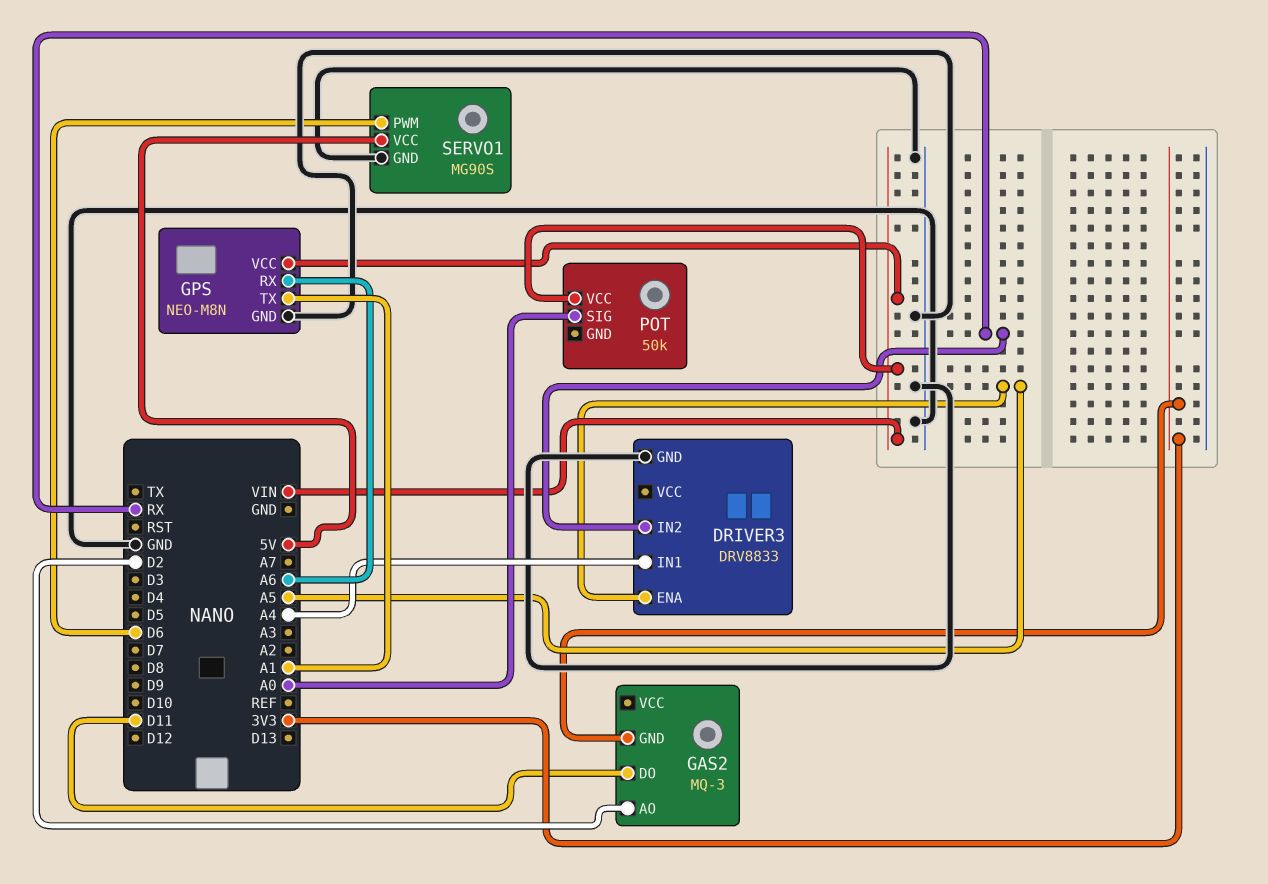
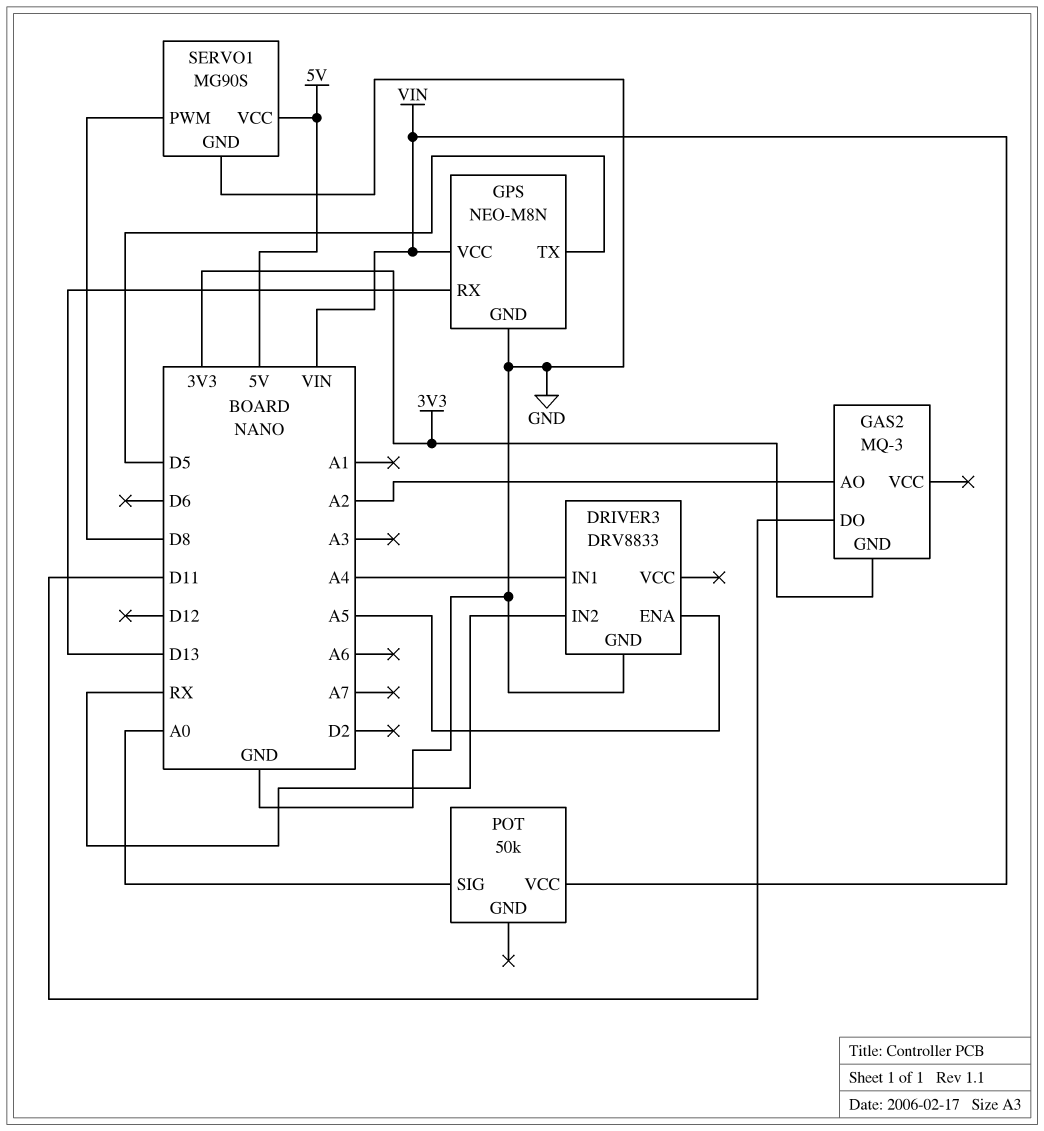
GAS2 pin AO: D2 -> A2
GPS pin RX: A6 -> D13
GPS pin TX: A1 -> D5
SERVO1 pin PWM: D6 -> D8

